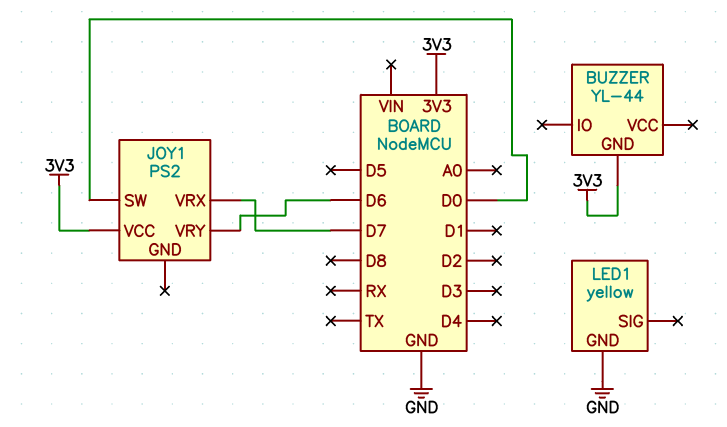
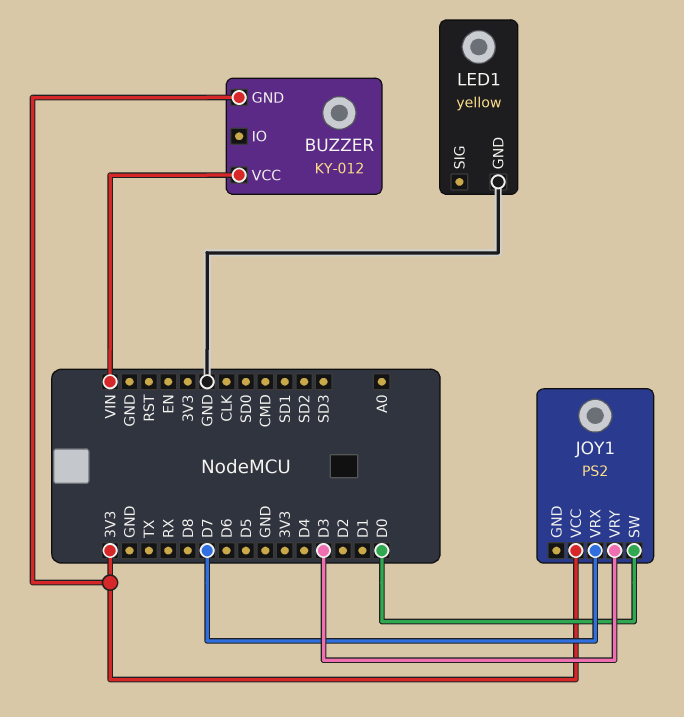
BUZZER: YL-44 -> KY-012
BUZZER pin VCC: none -> VIN
JOY1 pin VRY: D6 -> D3

